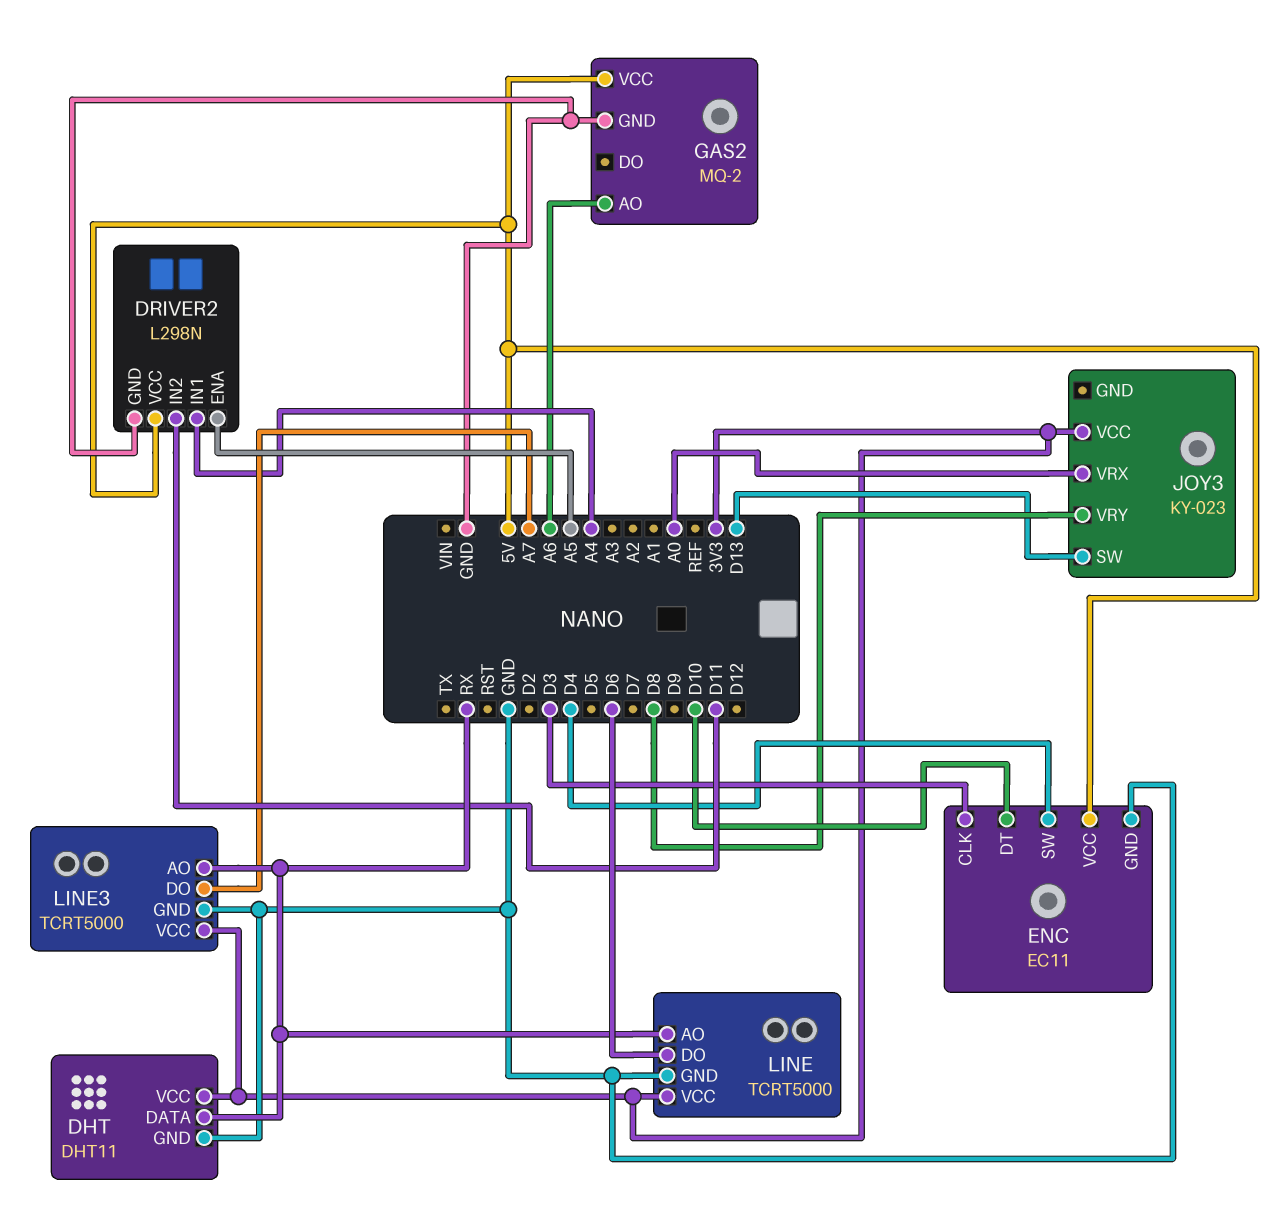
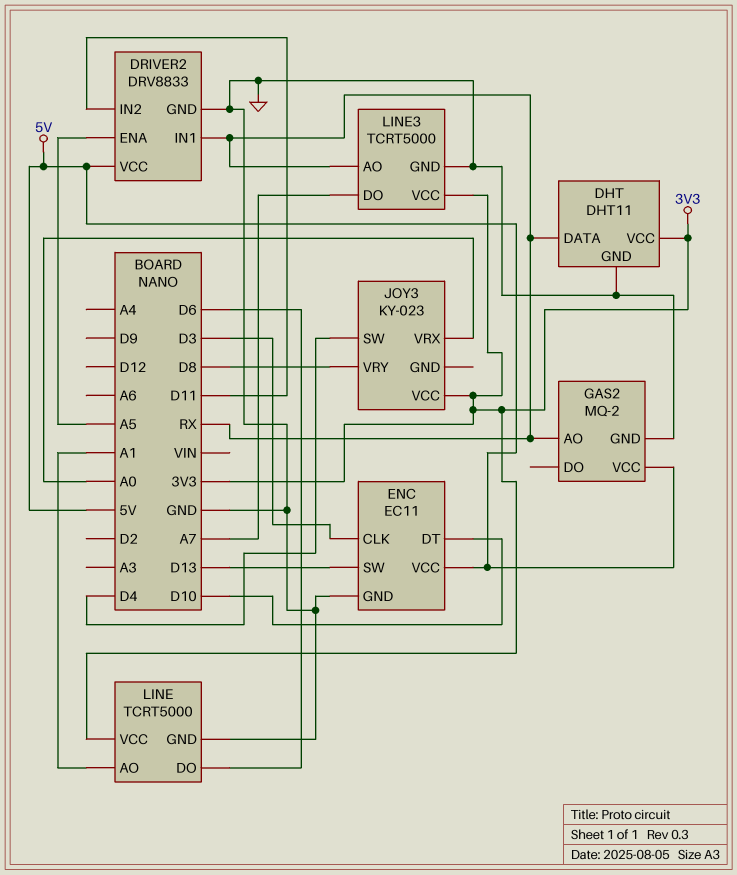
DRIVER2: L298N -> DRV8833
DRIVER2 pin IN1: A4 -> RX
ENC pin SW: D4 -> D13
GAS2 pin AO: A6 -> RX
JOY3 pin SW: D13 -> D4
LINE pin AO: RX -> A1

